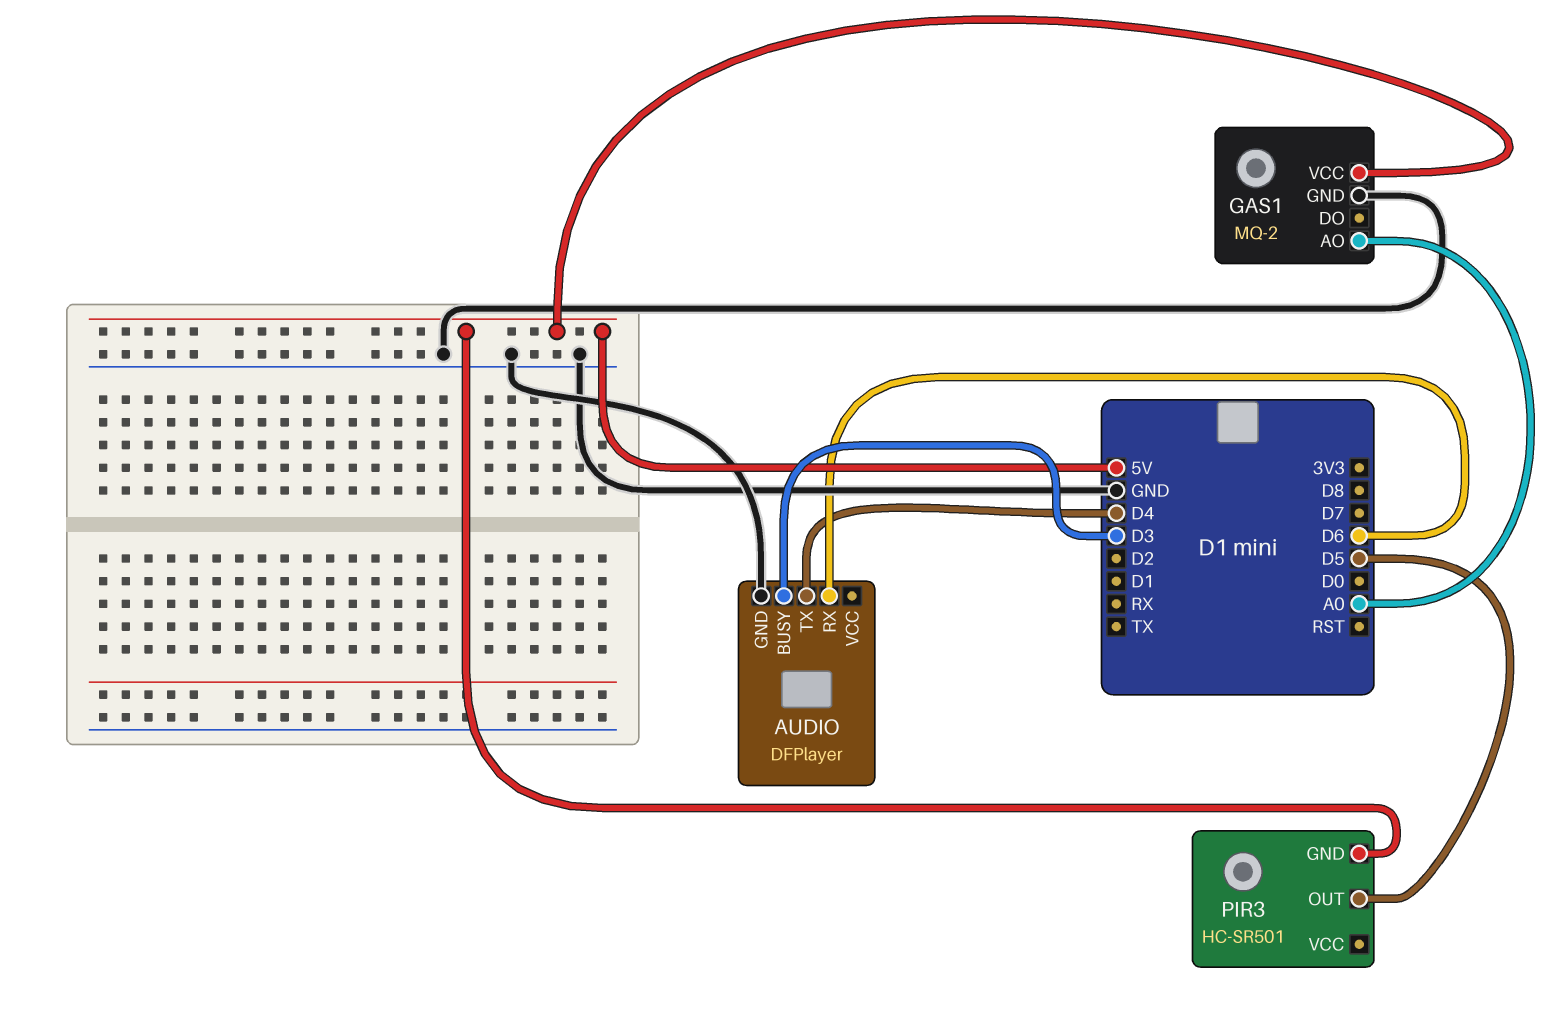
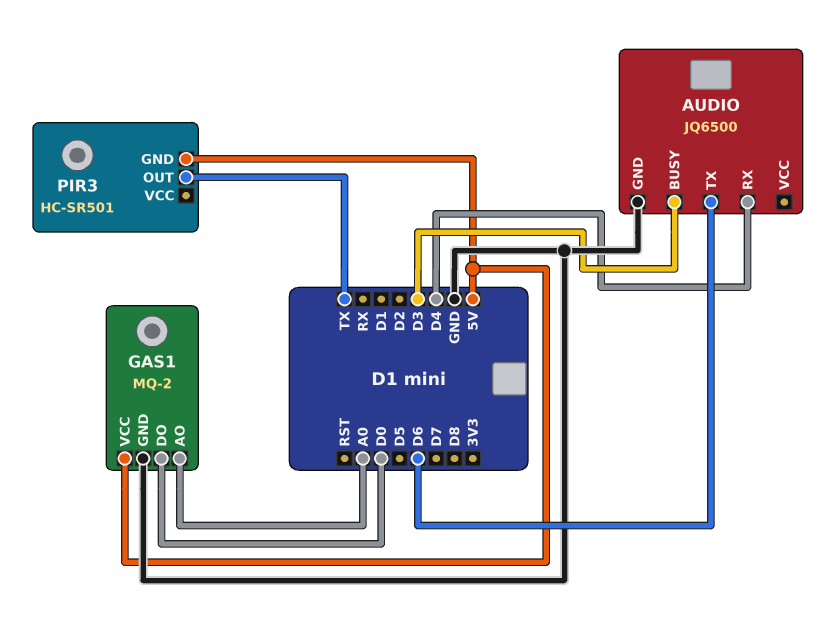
AUDIO: DFPlayer -> JQ6500
AUDIO pin RX: D6 -> D4
AUDIO pin TX: D4 -> D6
GAS1 pin DO: none -> D0
PIR3 pin OUT: D5 -> TX

